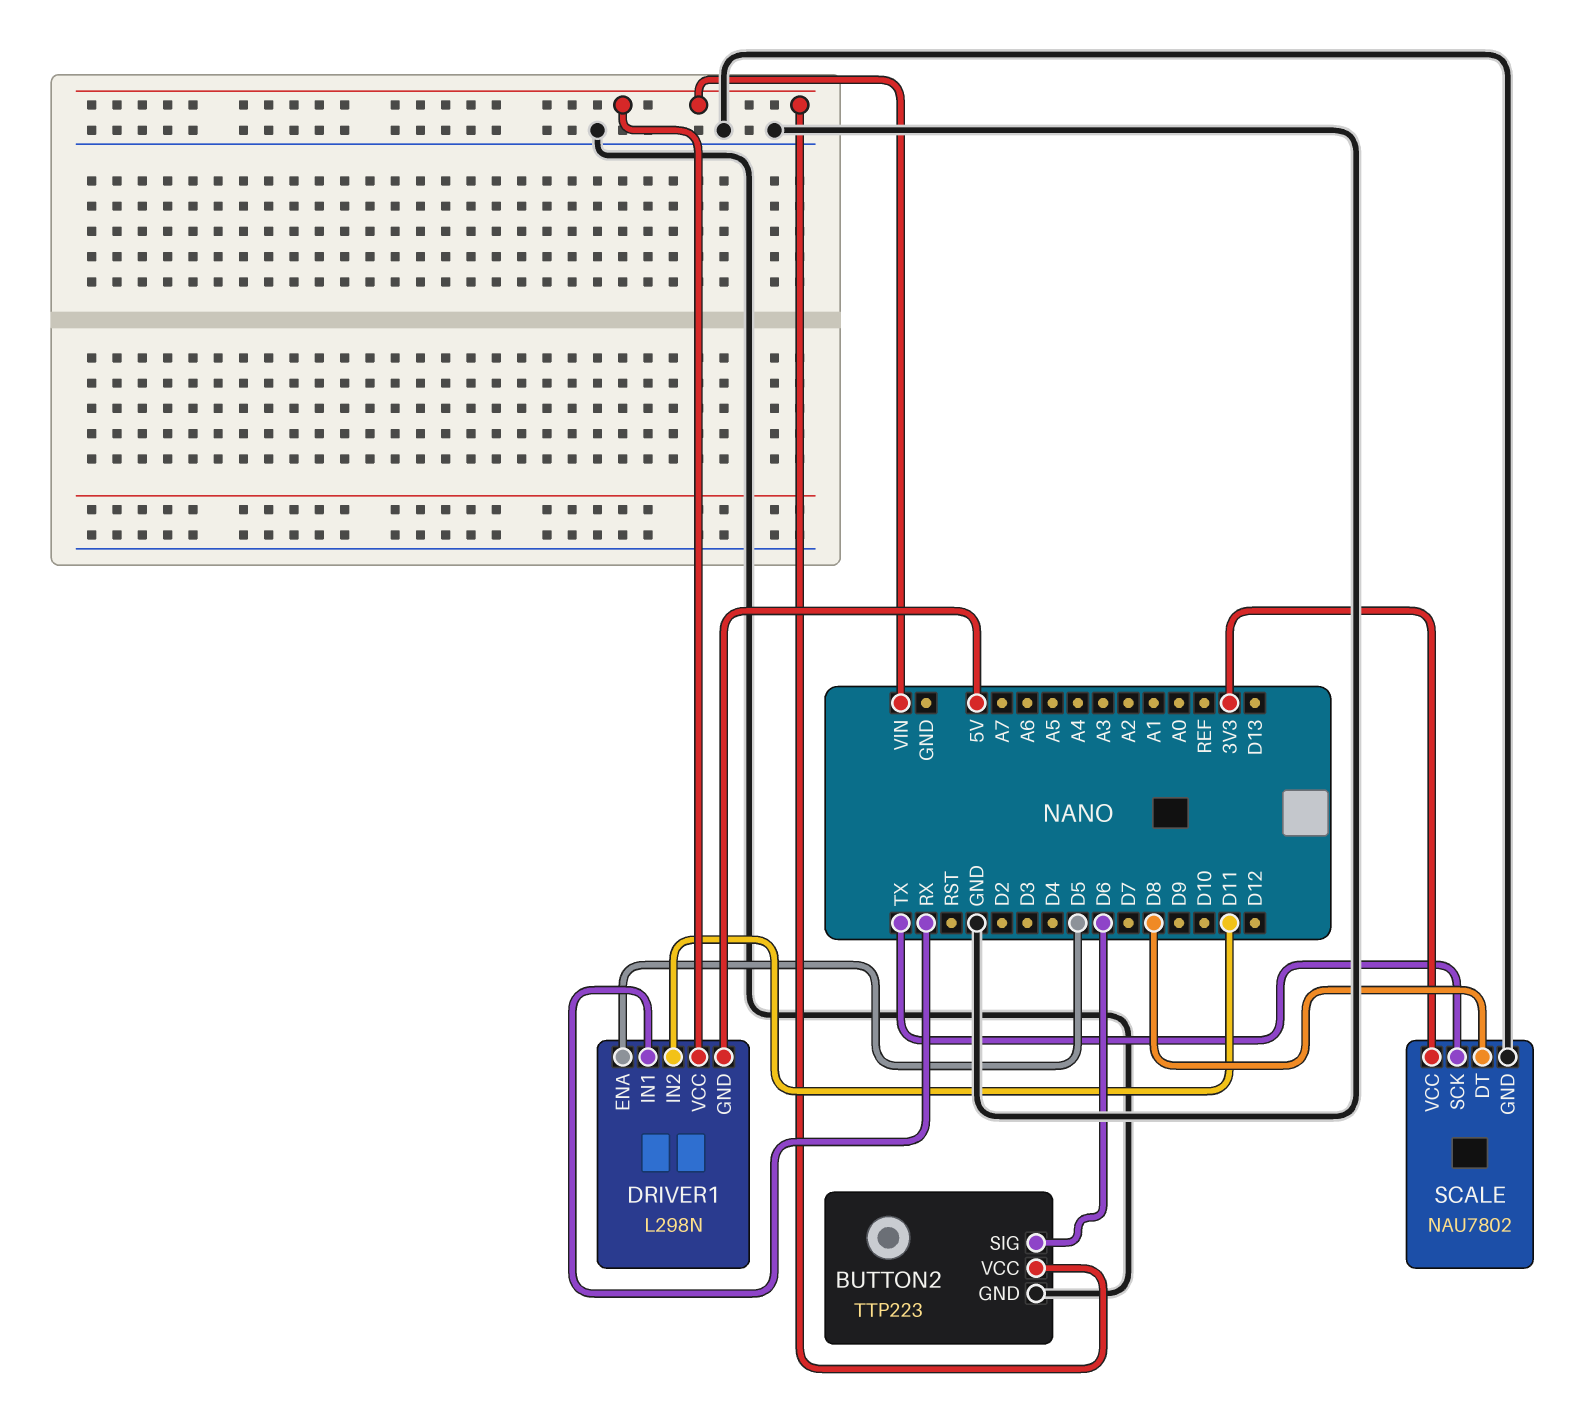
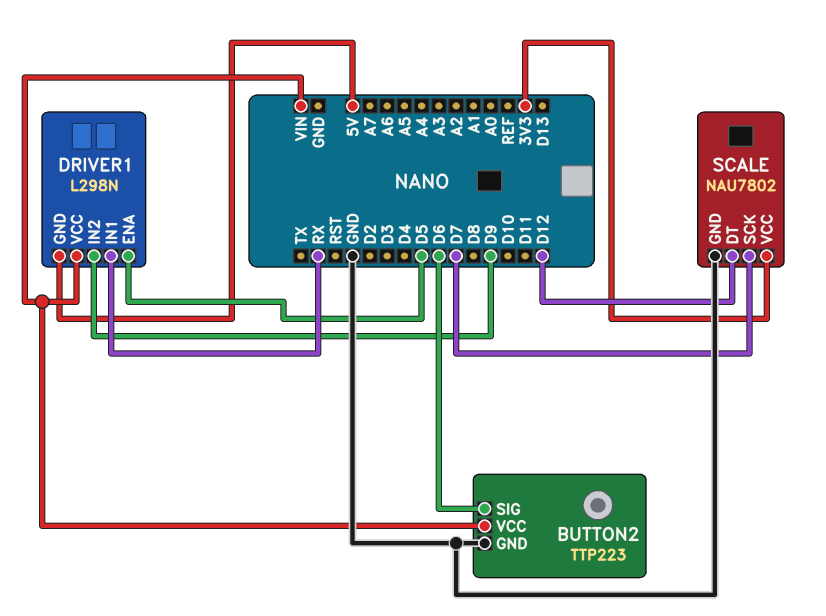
DRIVER1 pin IN2: D11 -> D9
SCALE pin DT: D8 -> D12
SCALE pin SCK: TX -> D7

